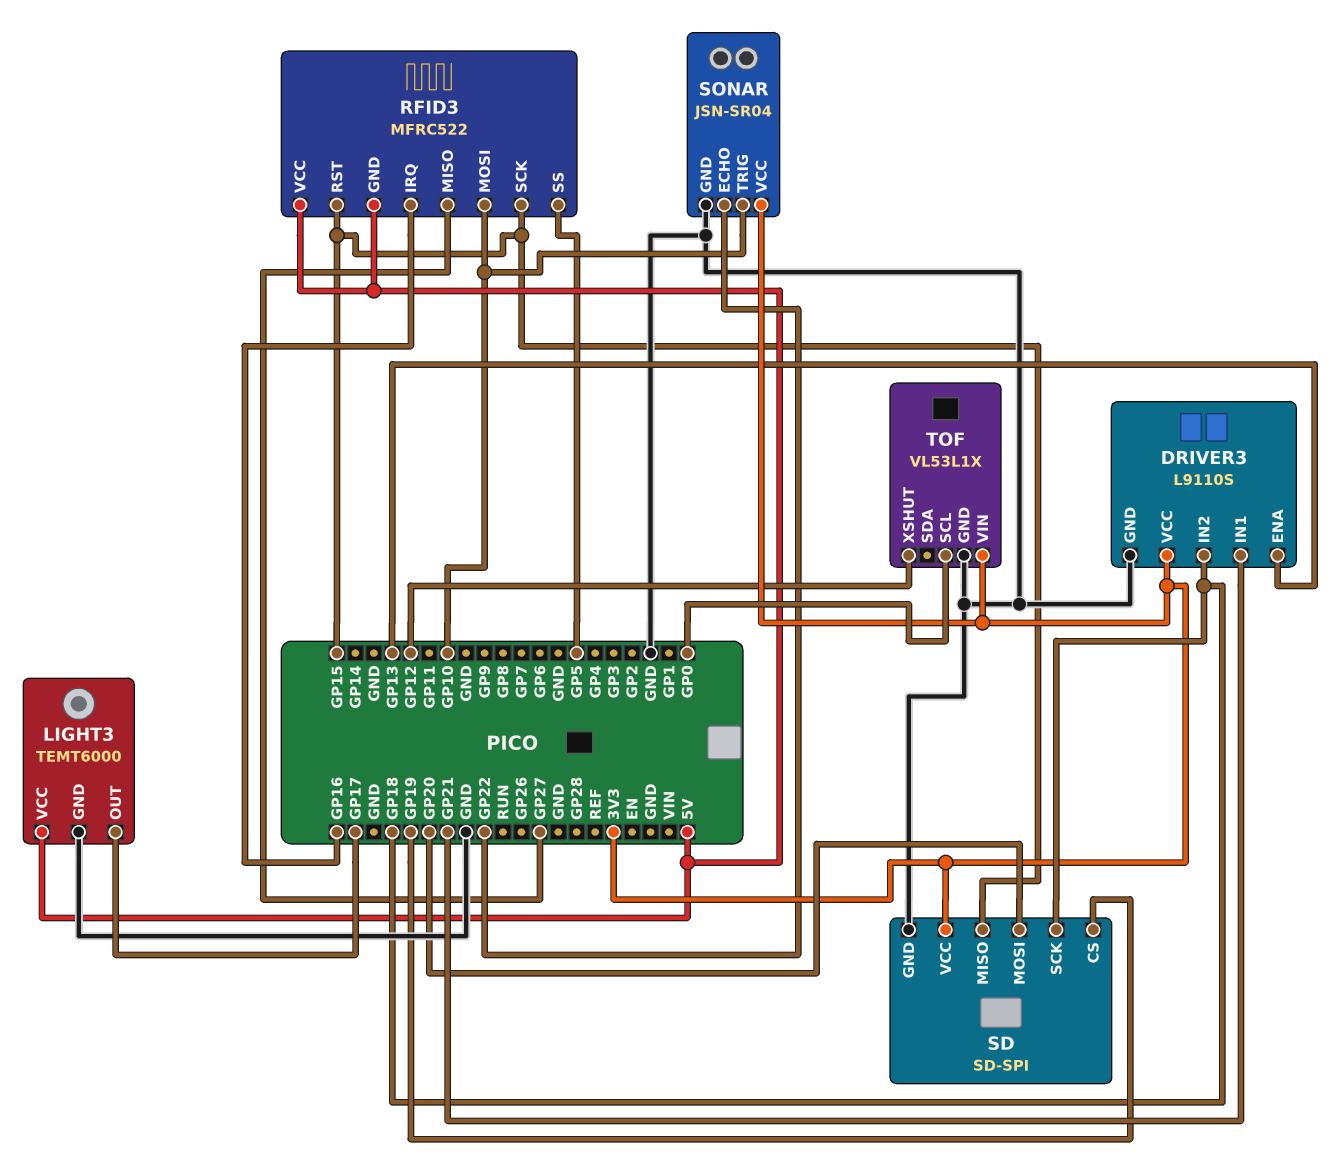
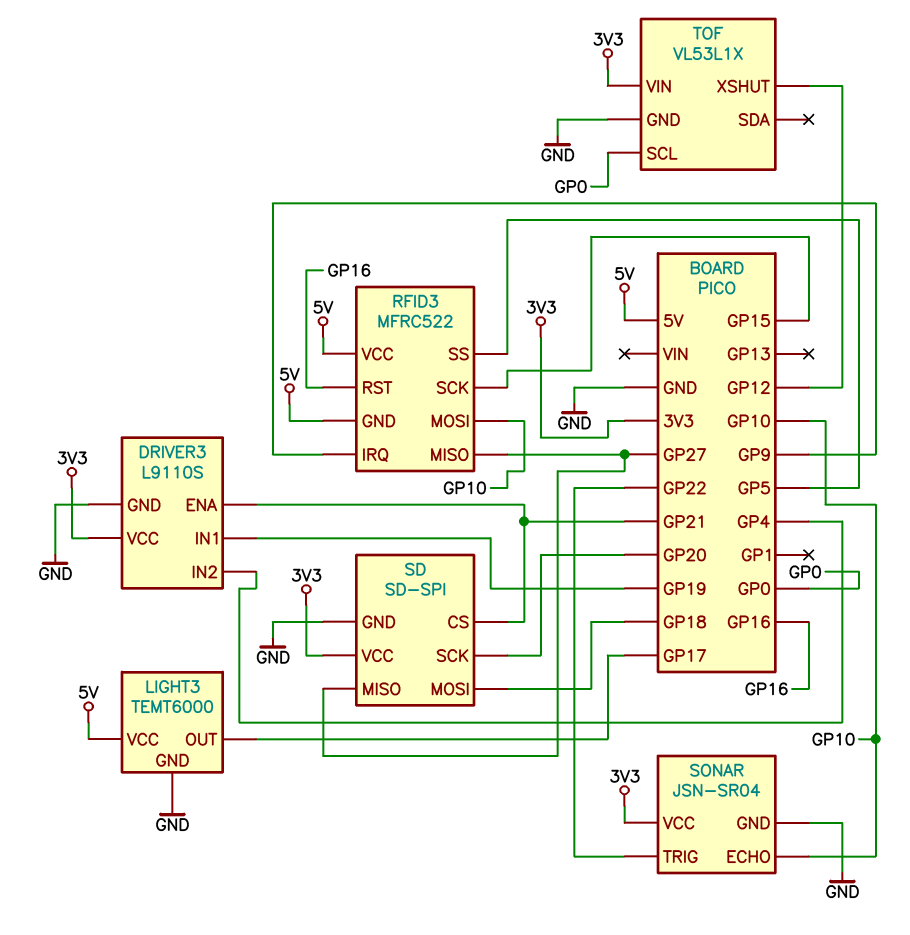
DRIVER3 pin ENA: GP13 -> GP21
DRIVER3 pin IN1: GP21 -> GP19
DRIVER3 pin IN2: GP18 -> GP4
RFID3 pin IRQ: GP16 -> GP9
RFID3 pin RST: GP15 -> GP16
SD pin CS: GP19 -> GP21
SD pin MISO: GP15 -> GP27
SD pin MOSI: GP20 -> GP18
SD pin SCK: GP18 -> GP20
SONAR pin ECHO: GP22 -> GP10
SONAR pin TRIG: GP10 -> GP22

